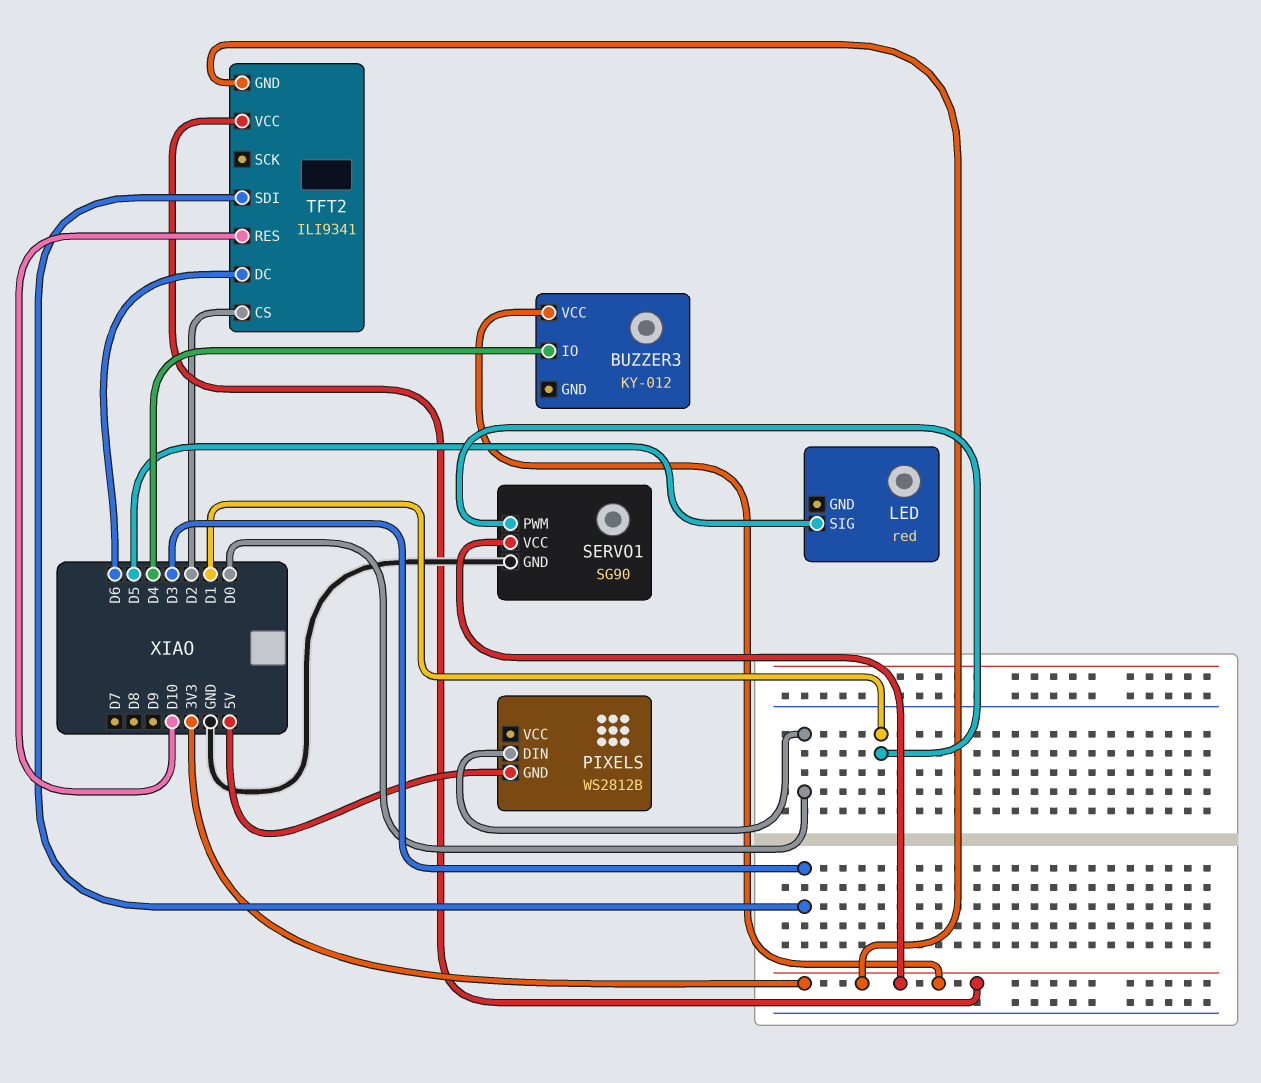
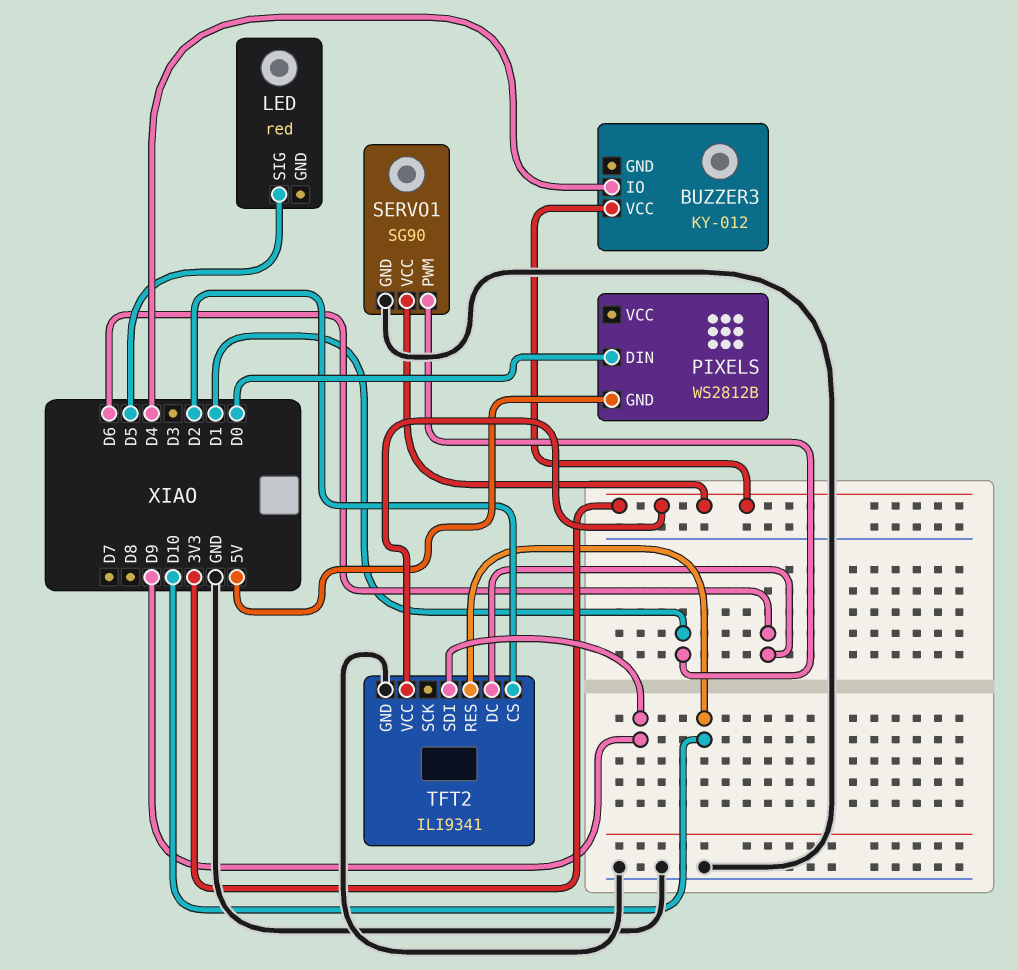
TFT2 pin GND: 3V3 -> GND
TFT2 pin SDI: D3 -> D9

